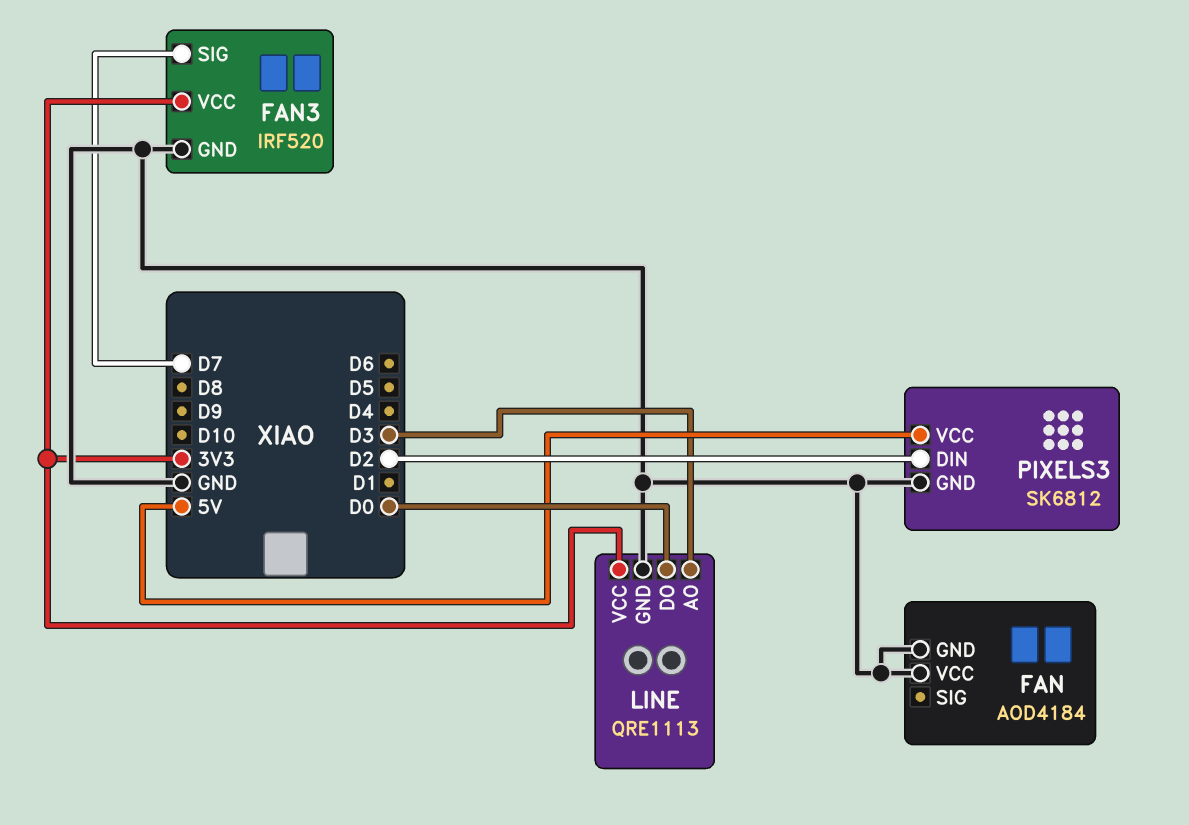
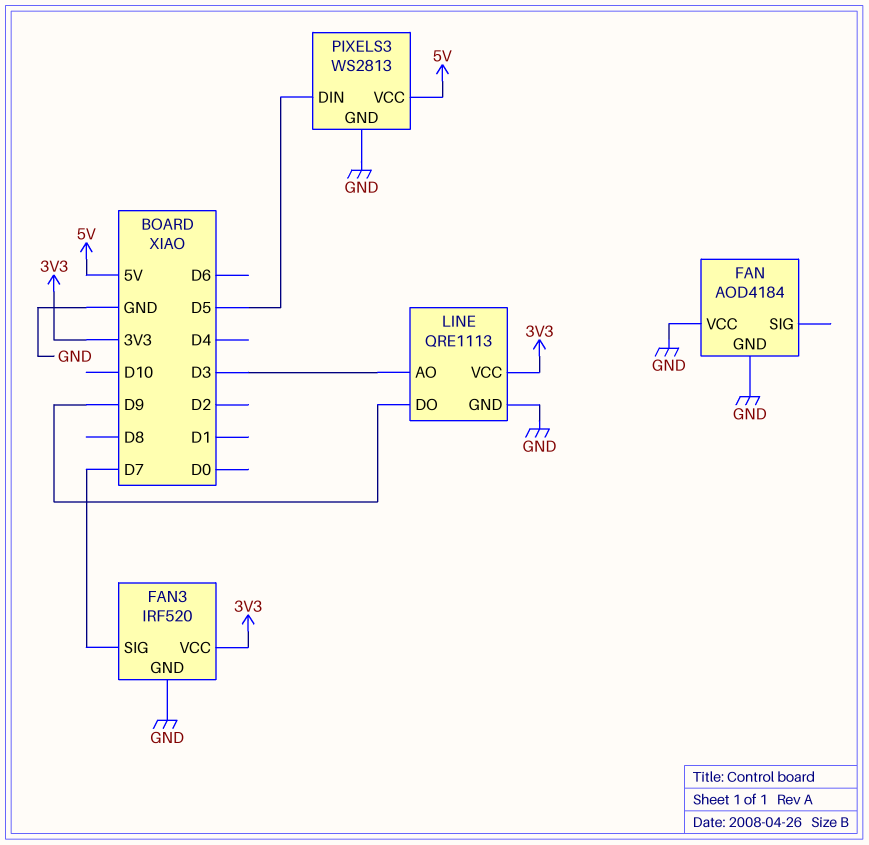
LINE pin DO: D0 -> D9
PIXELS3: SK6812 -> WS2813
PIXELS3 pin DIN: D2 -> D5

